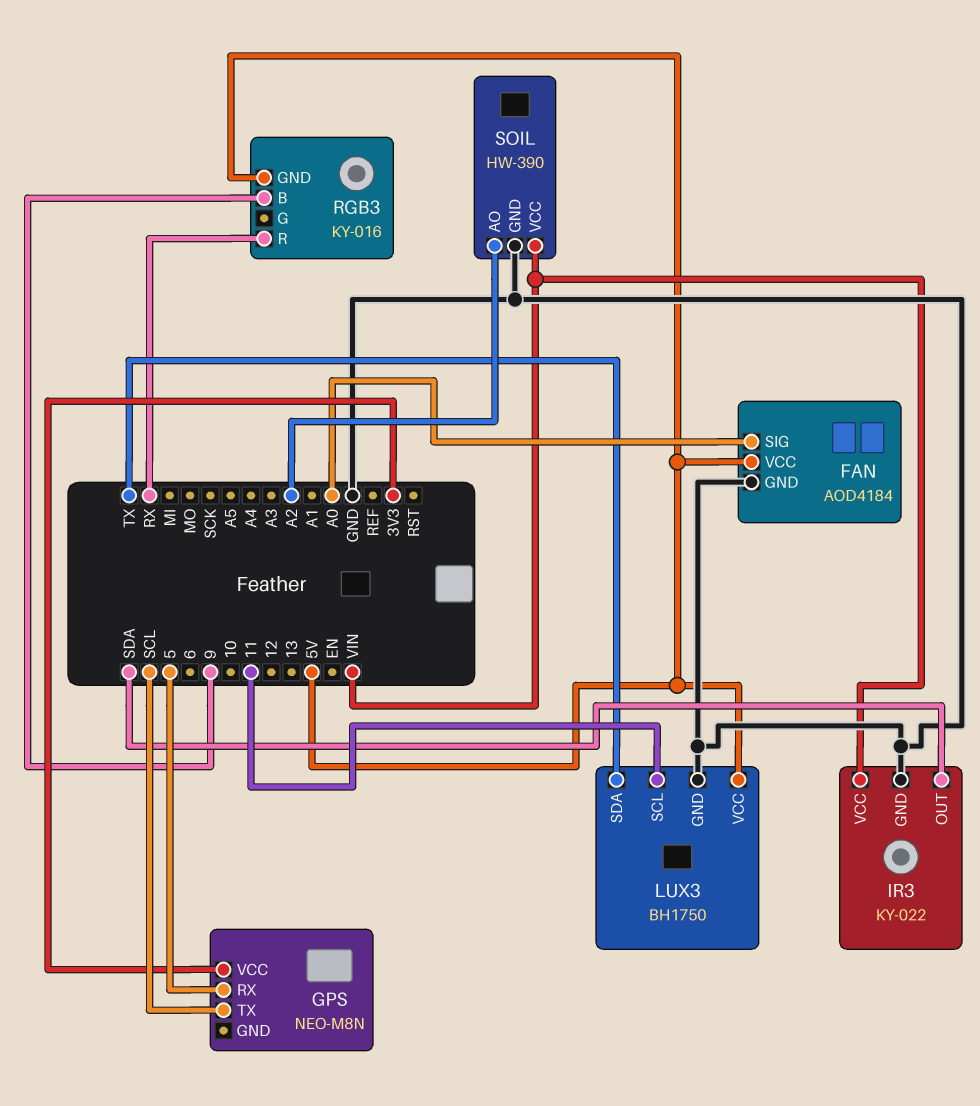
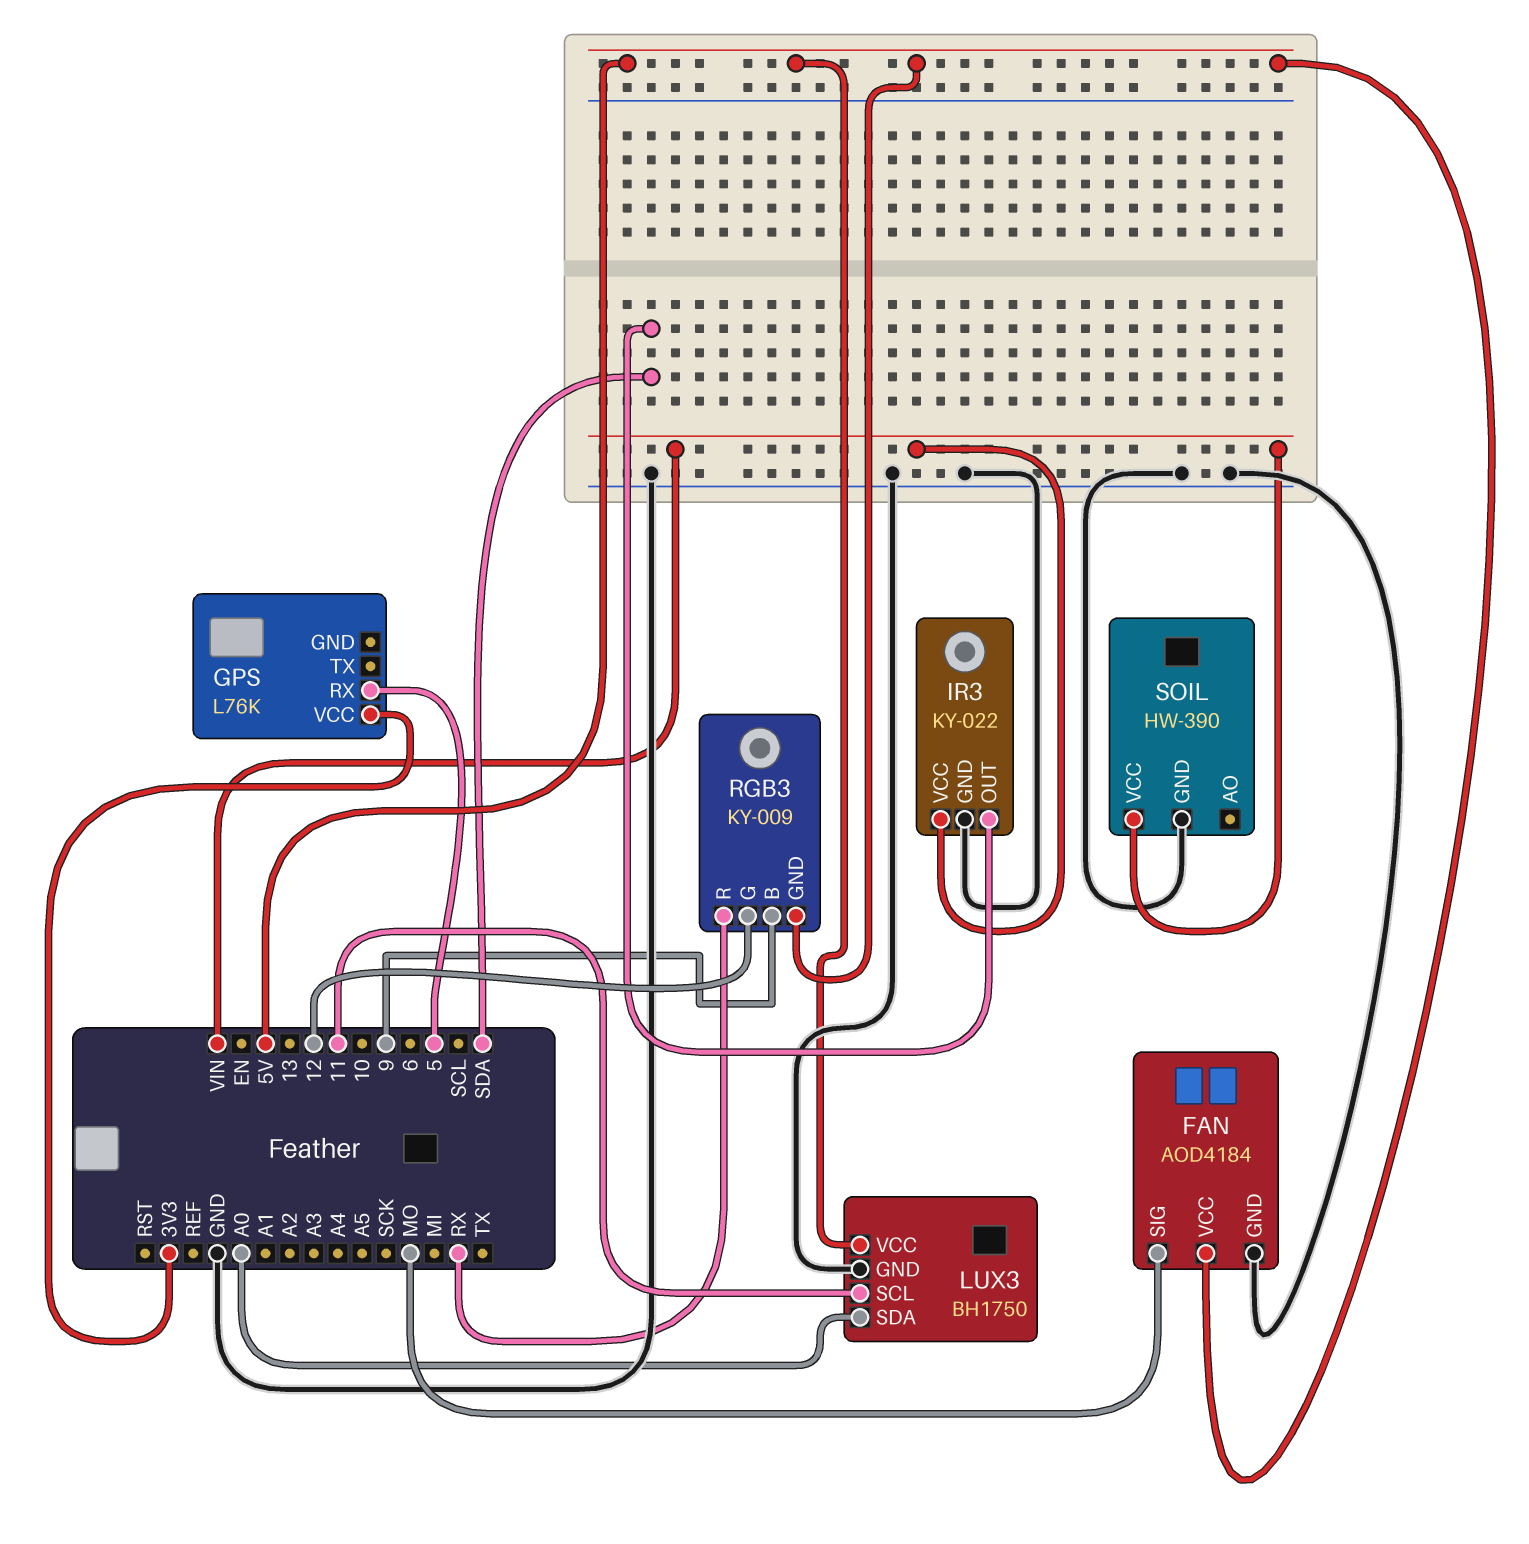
FAN pin SIG: A0 -> MO
GPS: NEO-M8N -> L76K
GPS pin TX: SCL -> none
LUX3 pin SDA: TX -> A0
RGB3: KY-016 -> KY-009
RGB3 pin G: none -> 12
SOIL pin AO: A2 -> none

